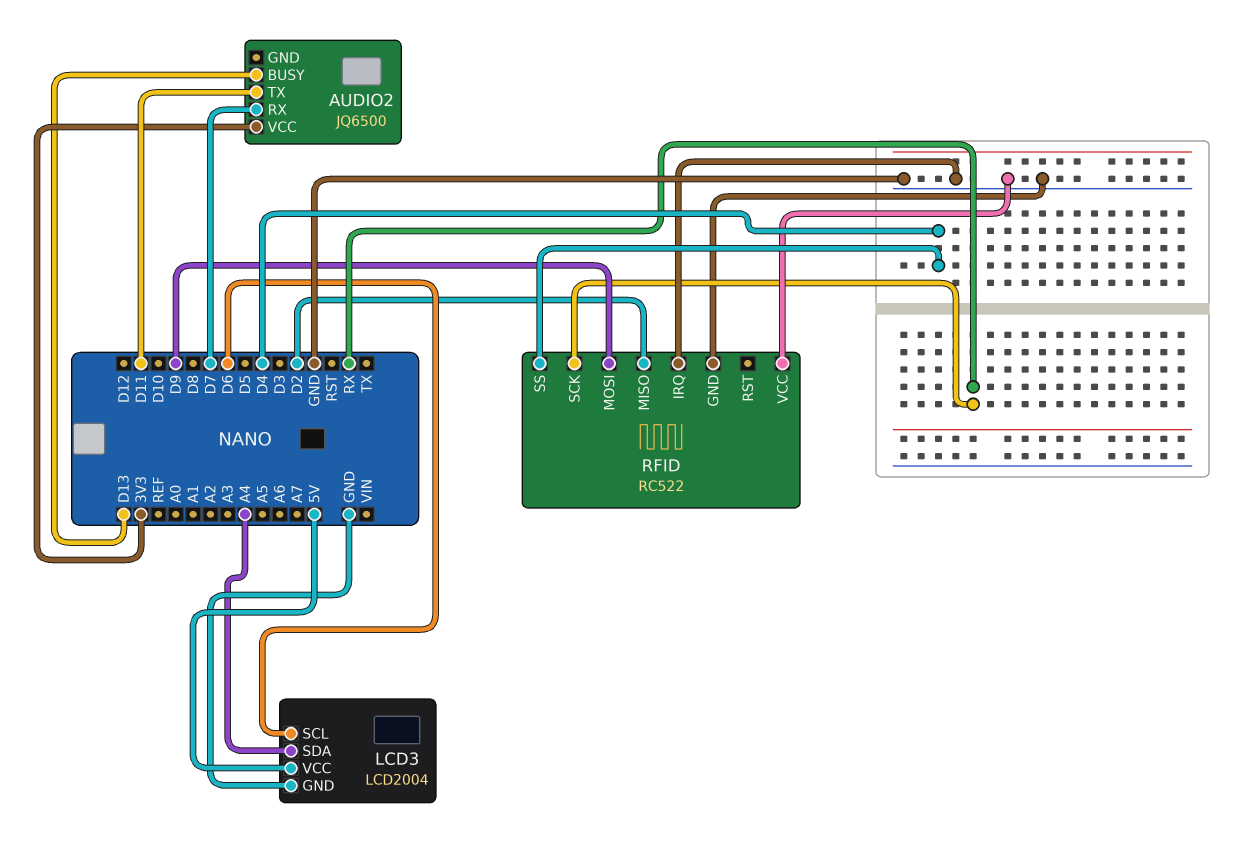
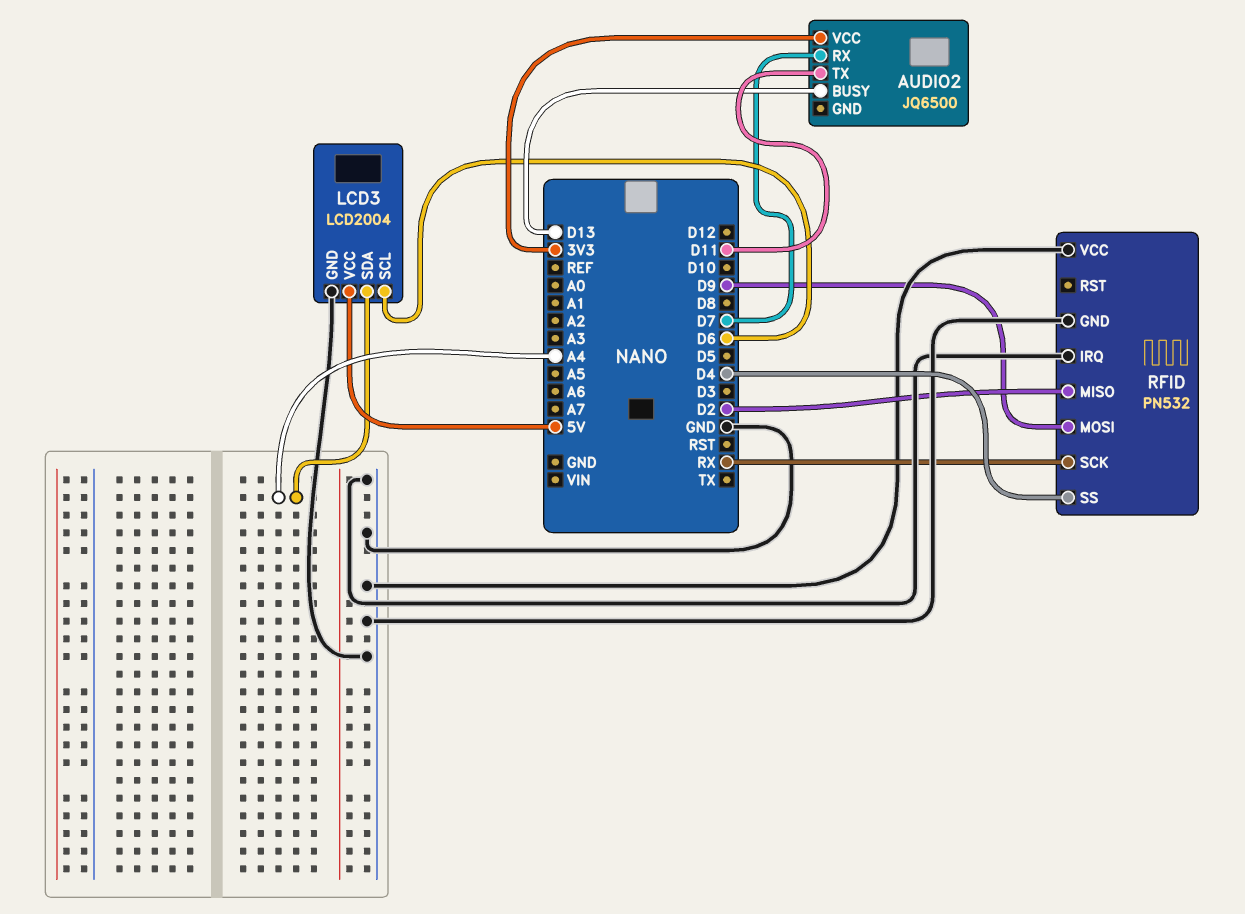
RFID: RC522 -> PN532

